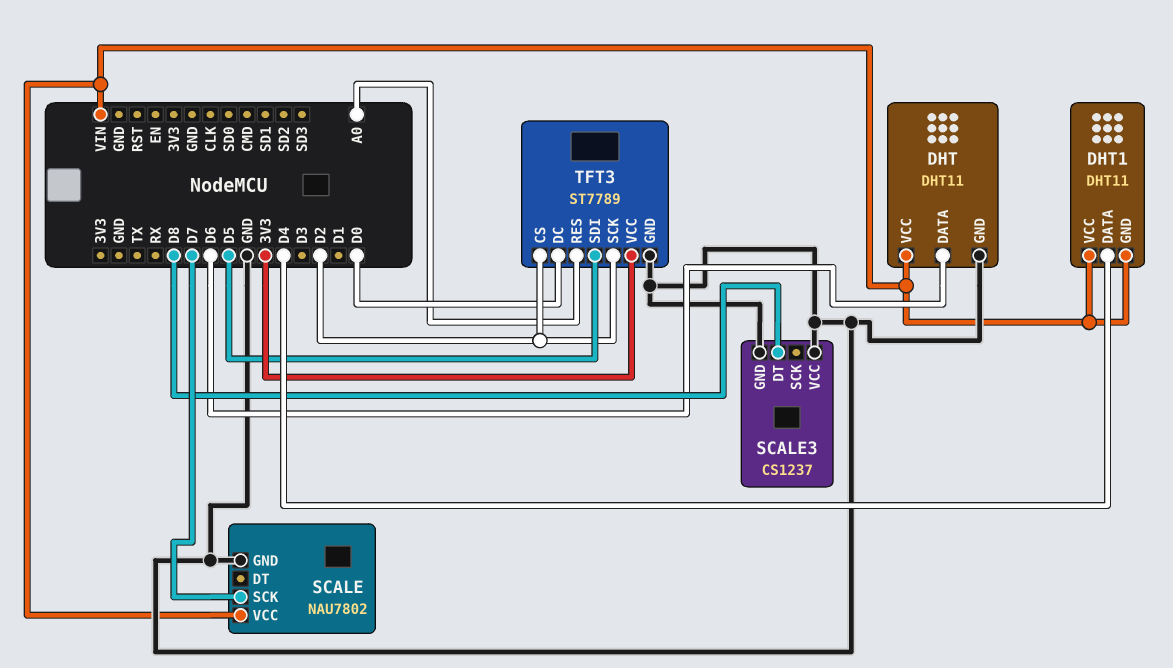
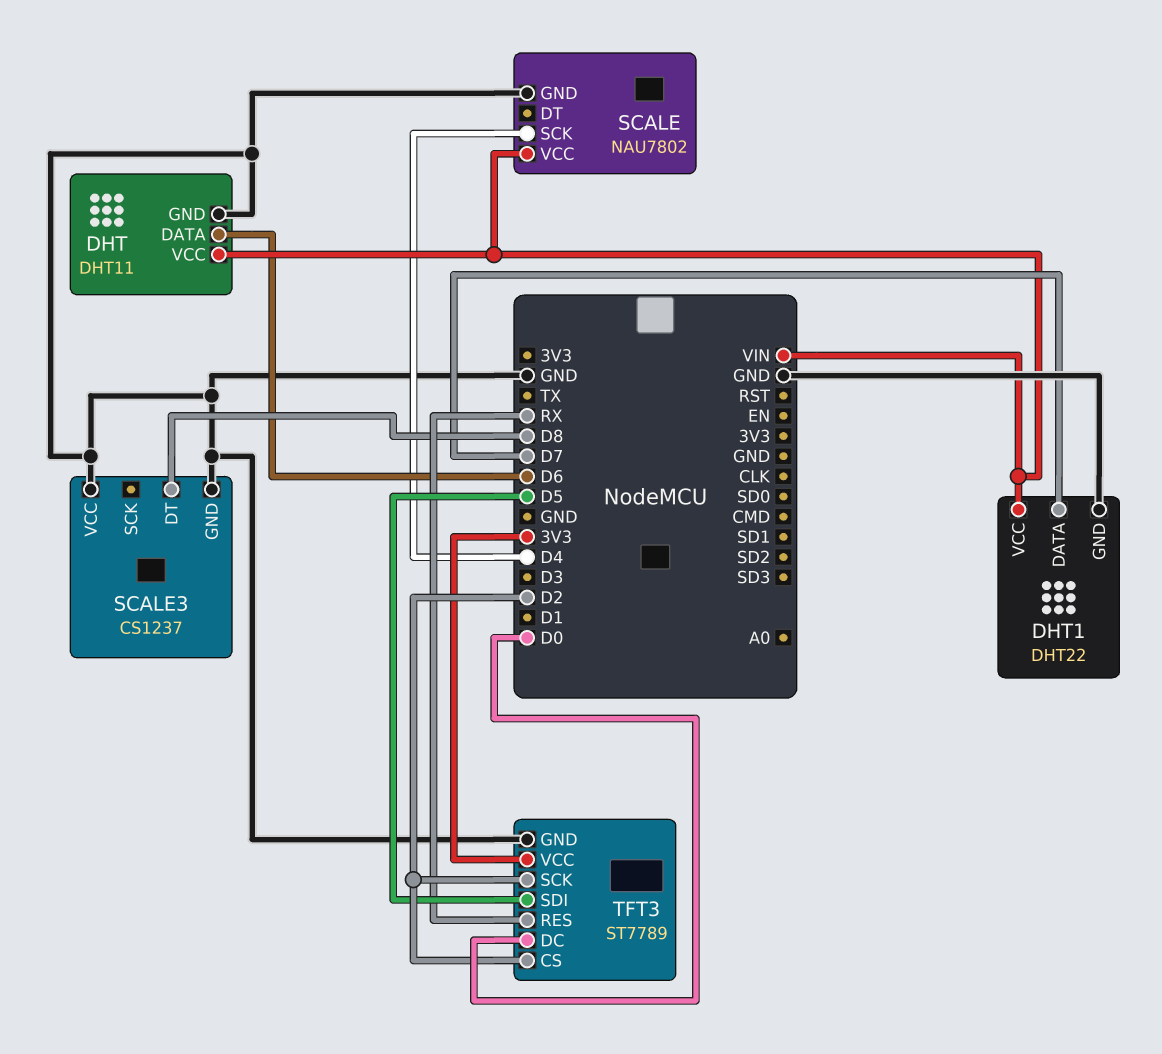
DHT1: DHT11 -> DHT22
DHT1 pin DATA: D4 -> D7
DHT1 pin GND: VIN -> GND
SCALE pin SCK: D7 -> D4
TFT3 pin RES: A0 -> RX

